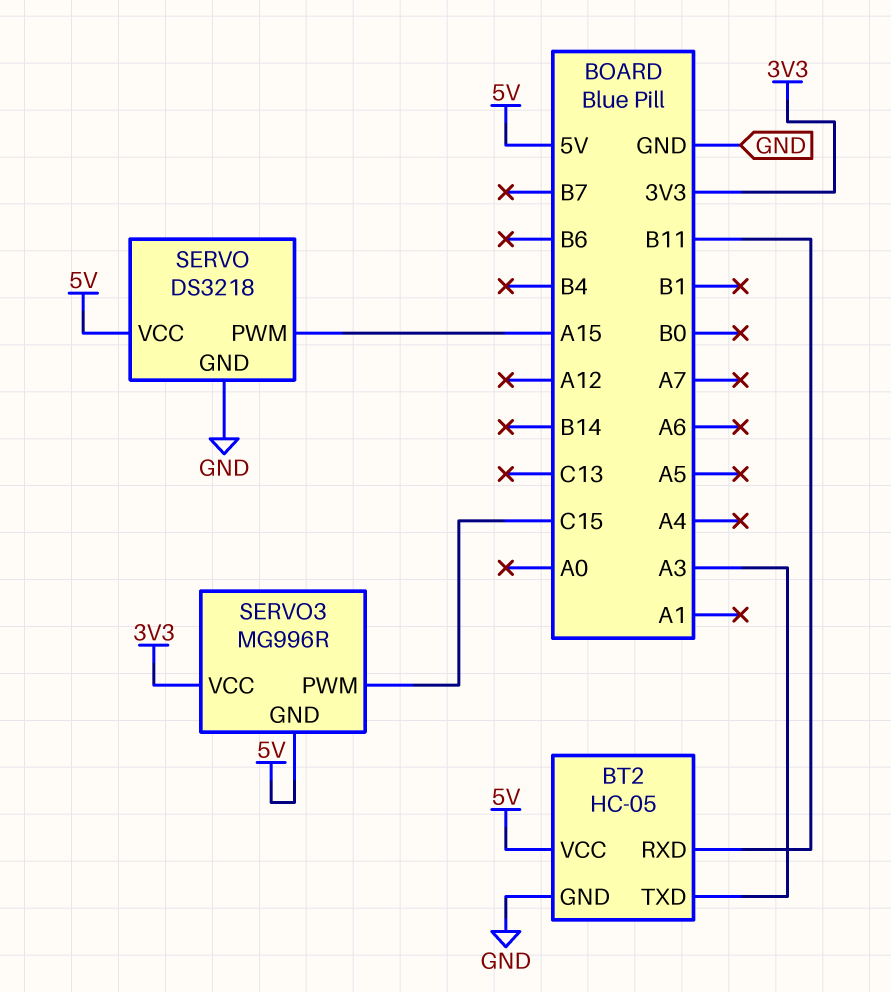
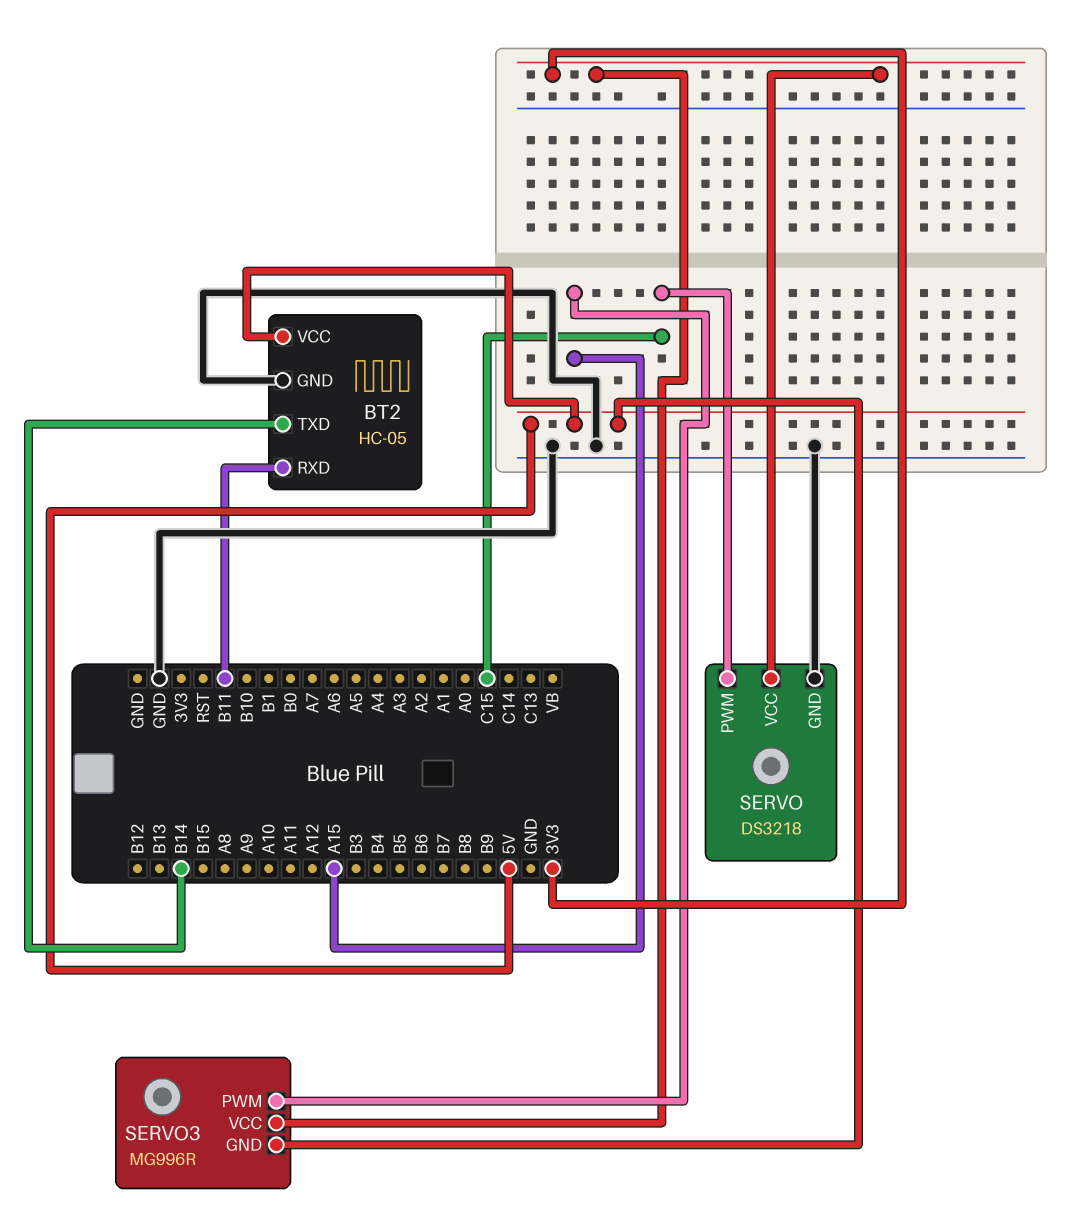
BT2 pin TXD: A3 -> B14
SERVO pin PWM: A15 -> C15
SERVO pin VCC: 5V -> 3V3
SERVO3 pin PWM: C15 -> A15

